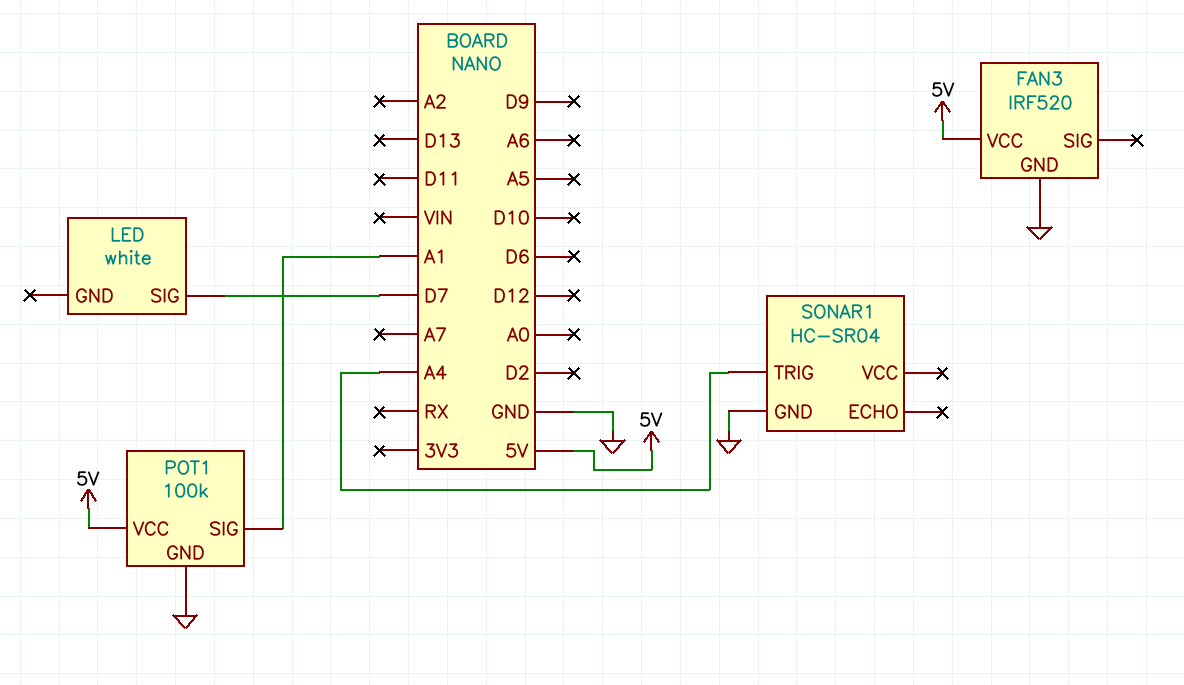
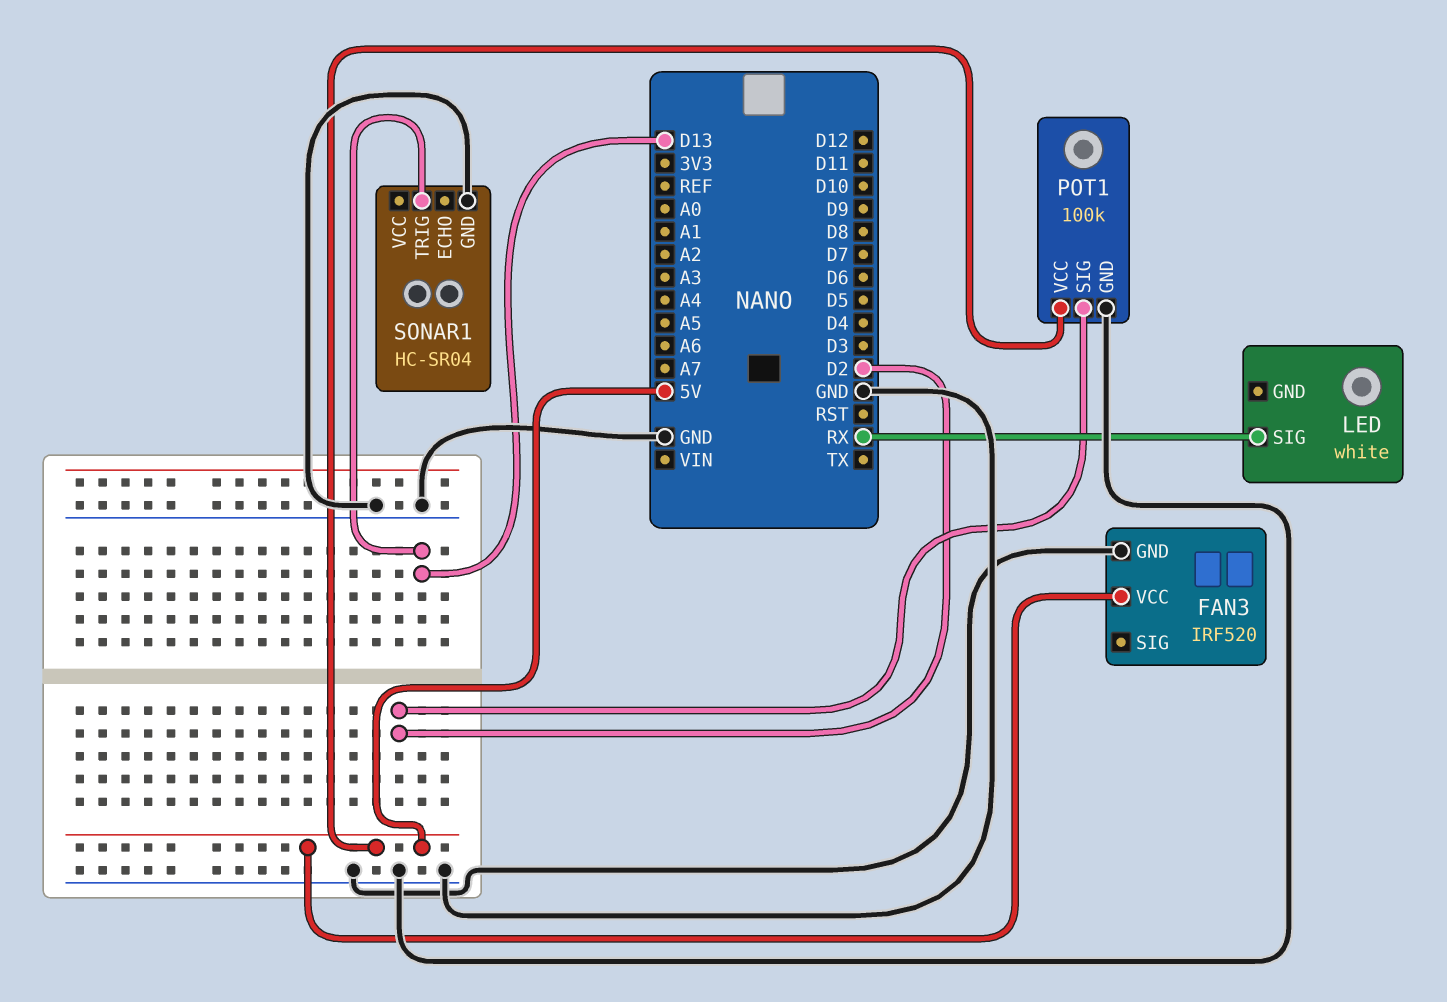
LED pin SIG: D7 -> RX
POT1 pin SIG: A1 -> D2
SONAR1 pin TRIG: A4 -> D13

